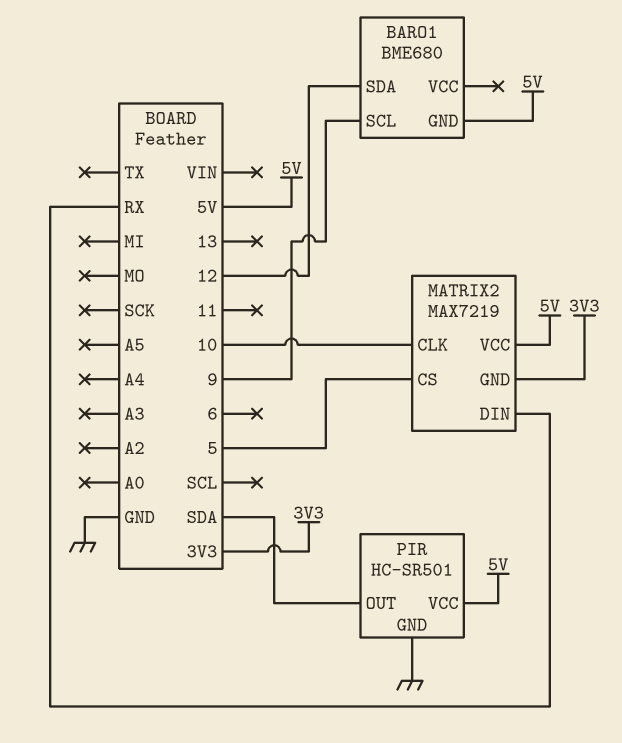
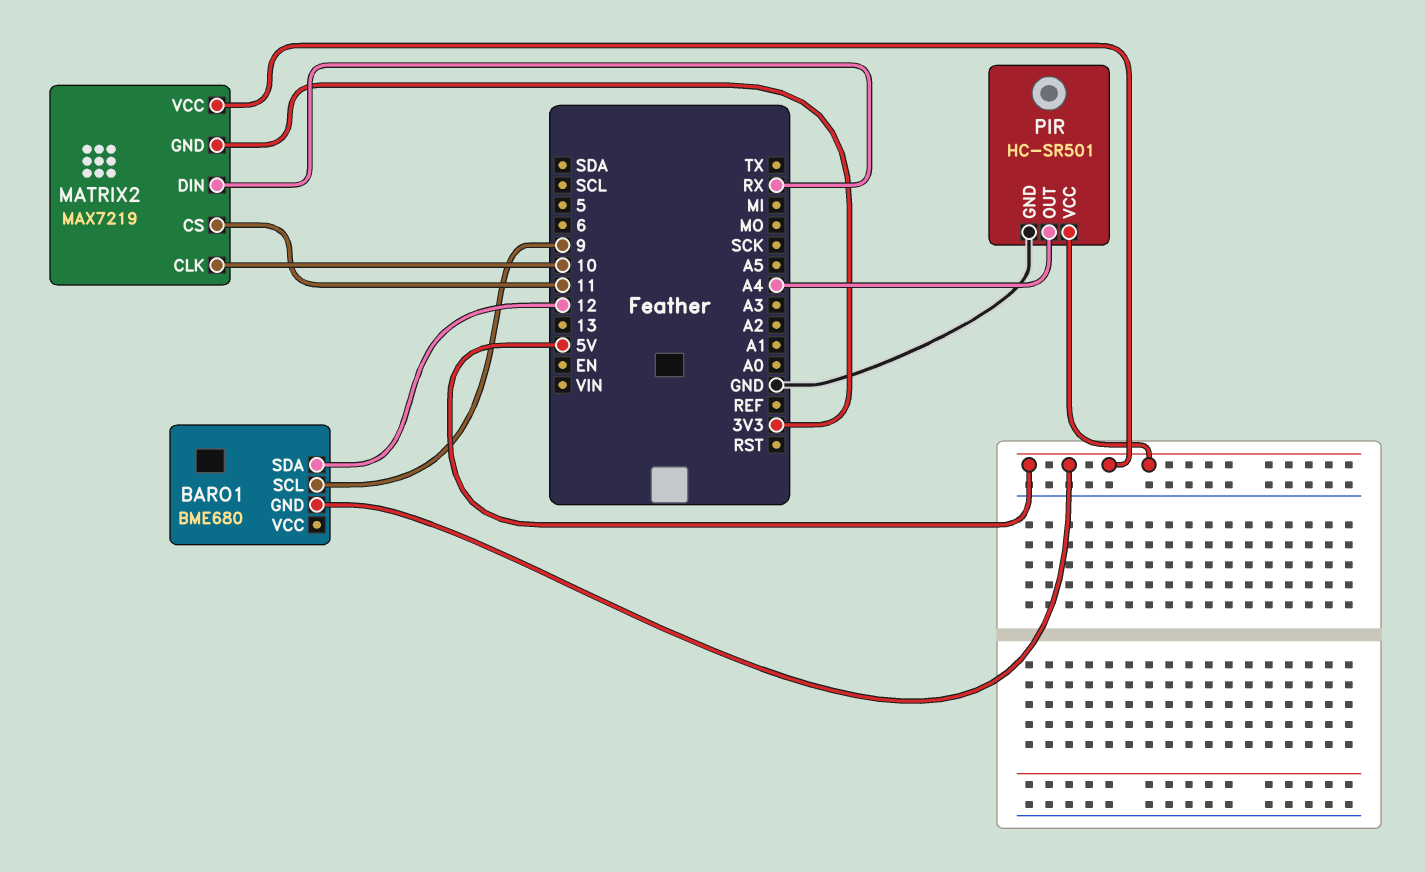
MATRIX2 pin CS: 5 -> 11
PIR pin OUT: SDA -> A4

